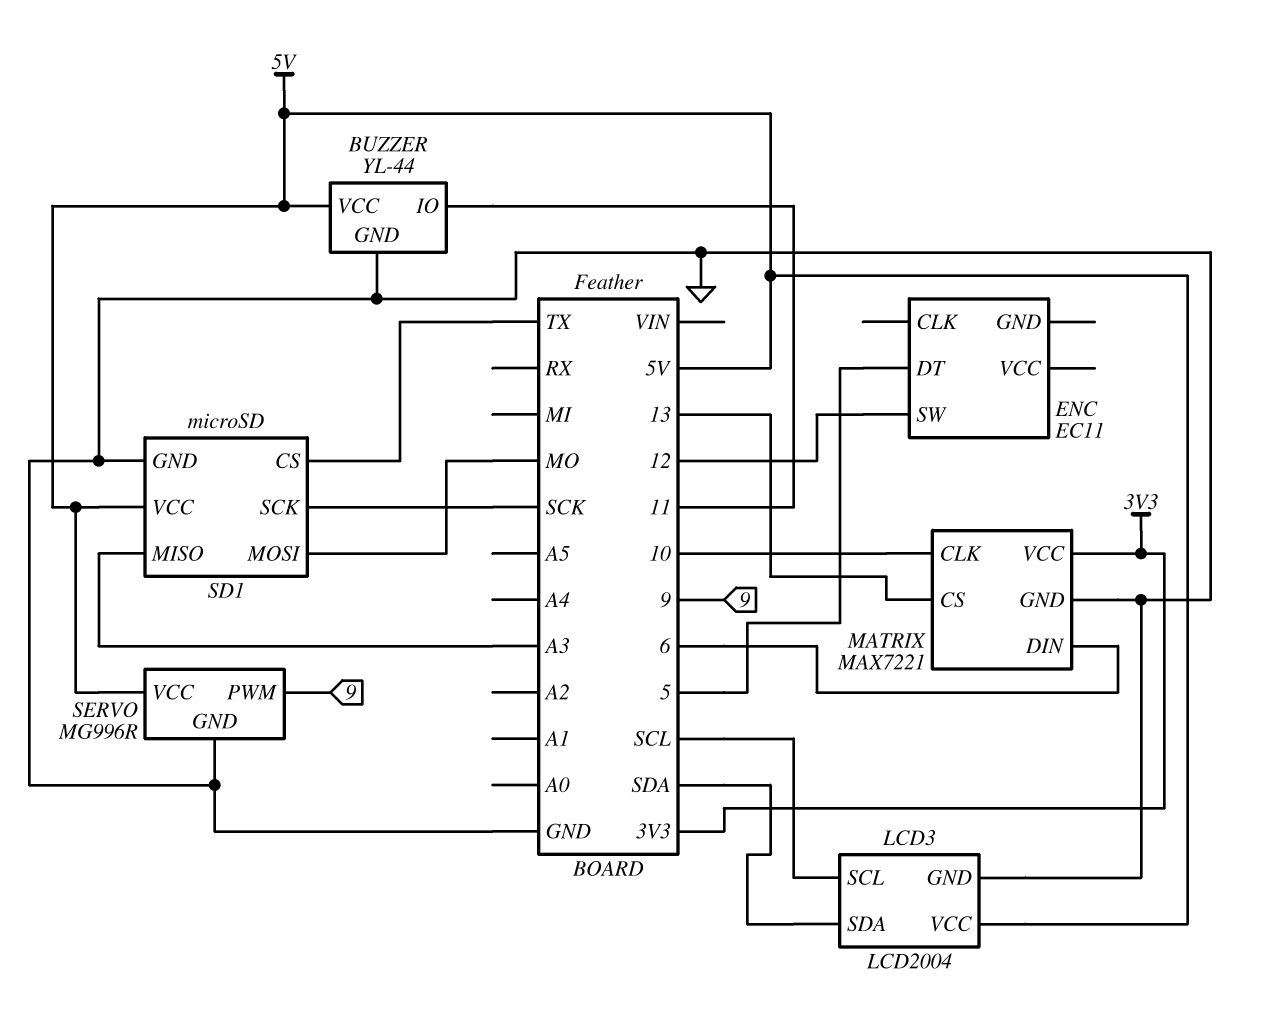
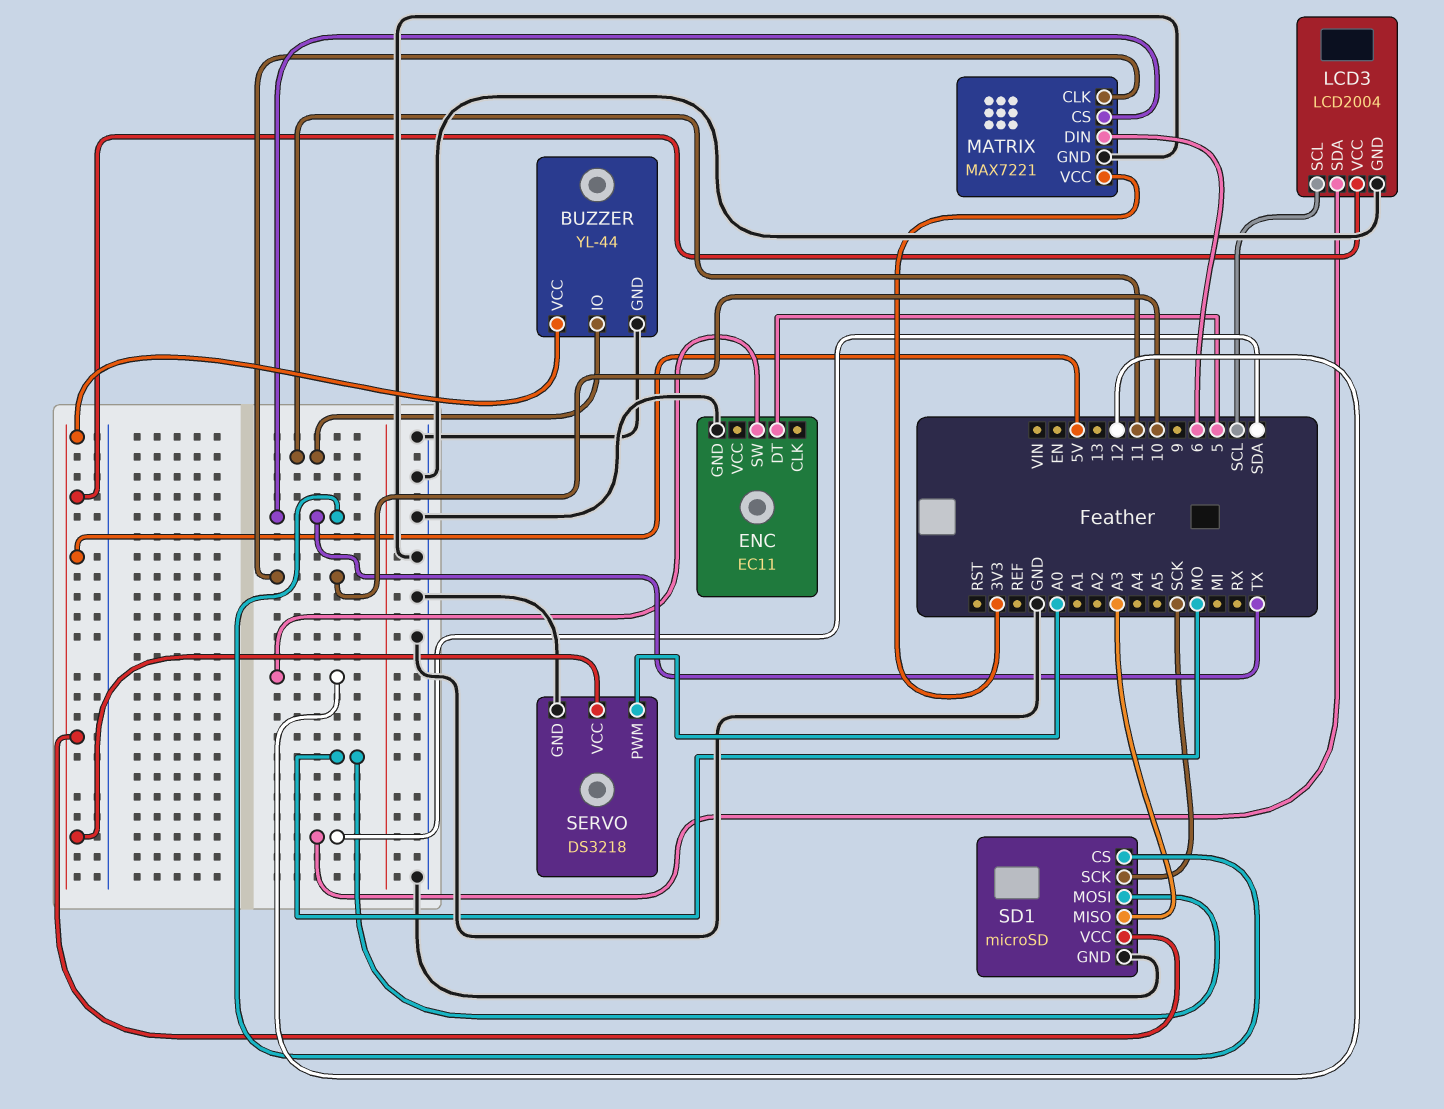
ENC pin GND: none -> GND
MATRIX pin CS: 13 -> TX
SERVO: MG996R -> DS3218
SERVO pin PWM: 9 -> A0

